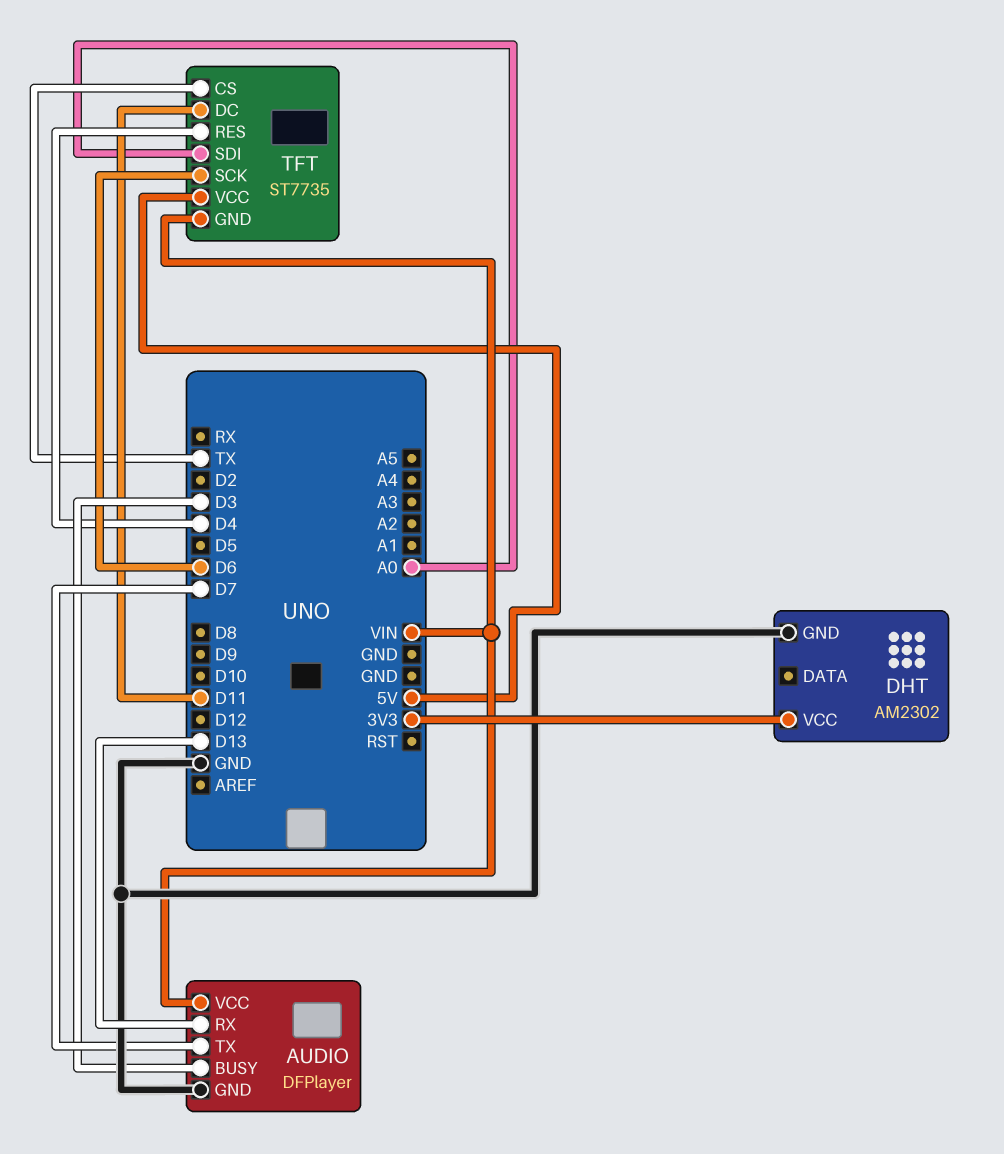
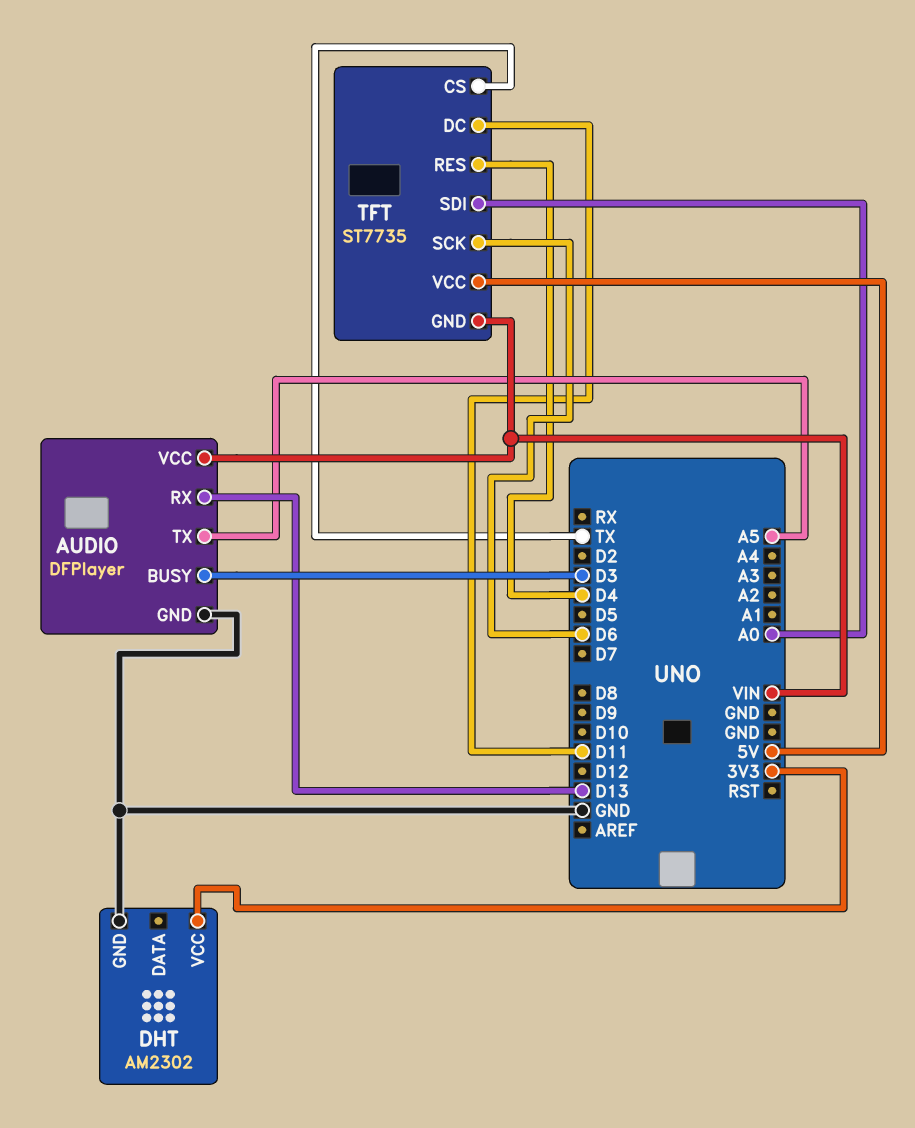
AUDIO pin TX: D7 -> A5

